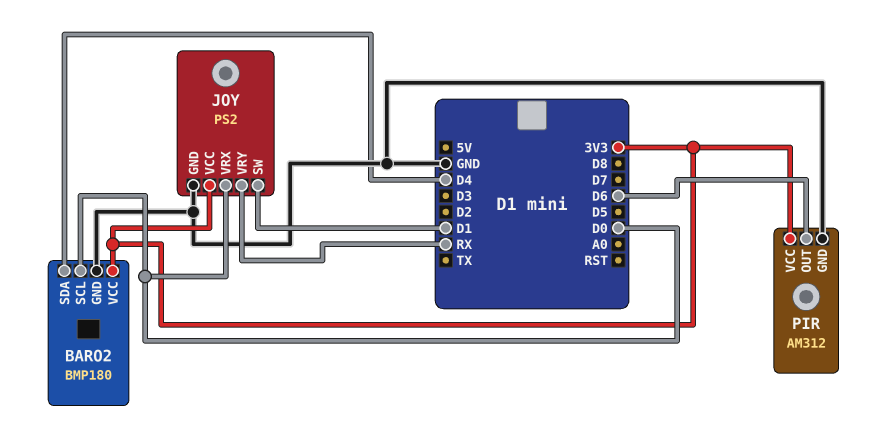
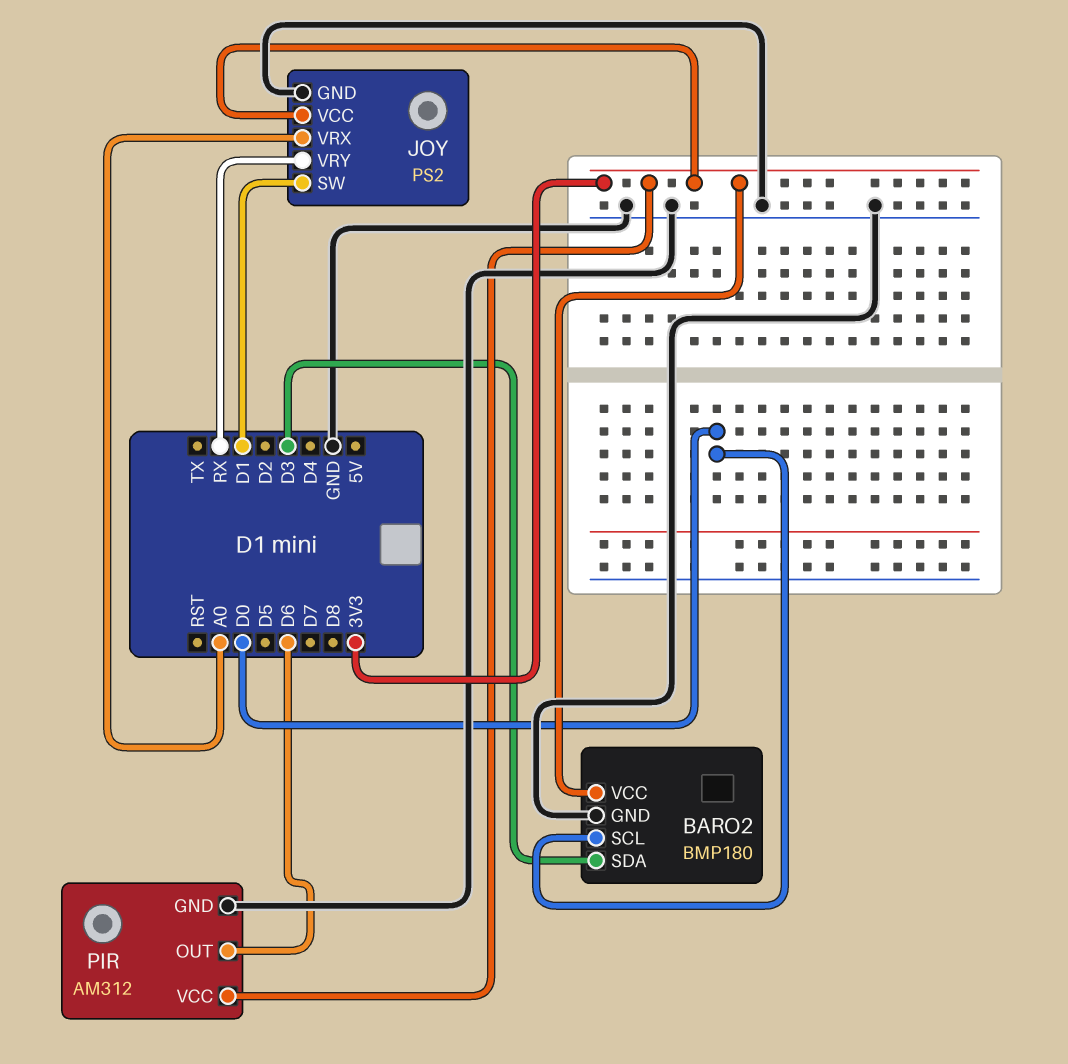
BARO2 pin SDA: D4 -> D3
JOY pin VRX: D0 -> A0

